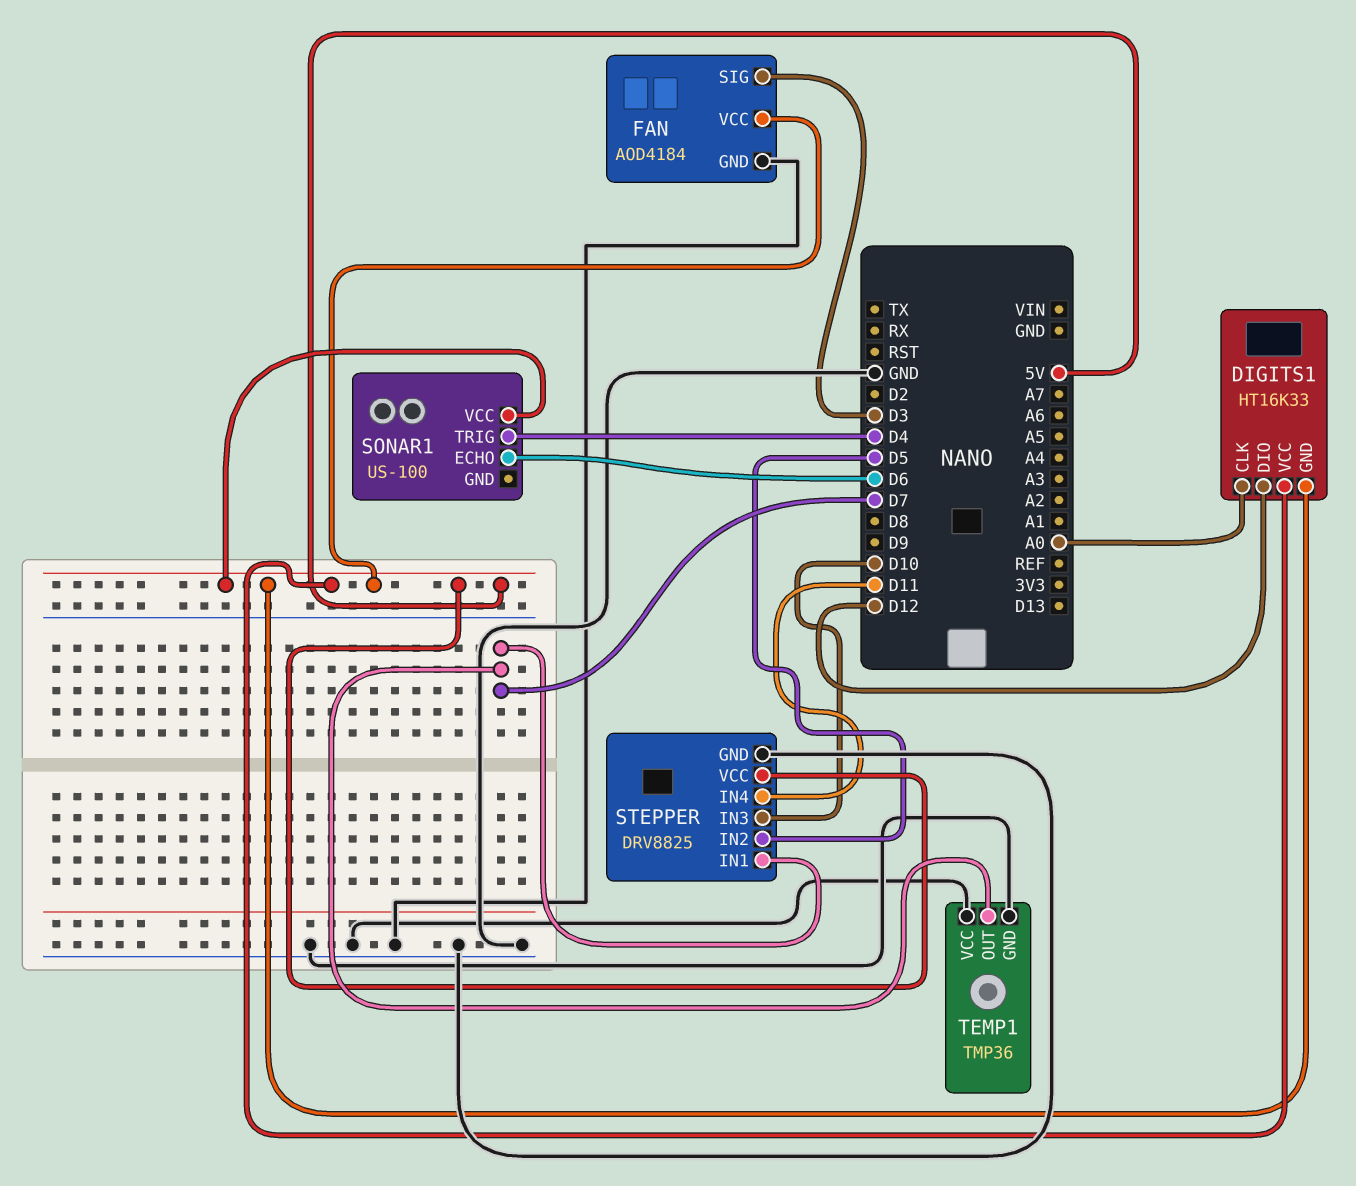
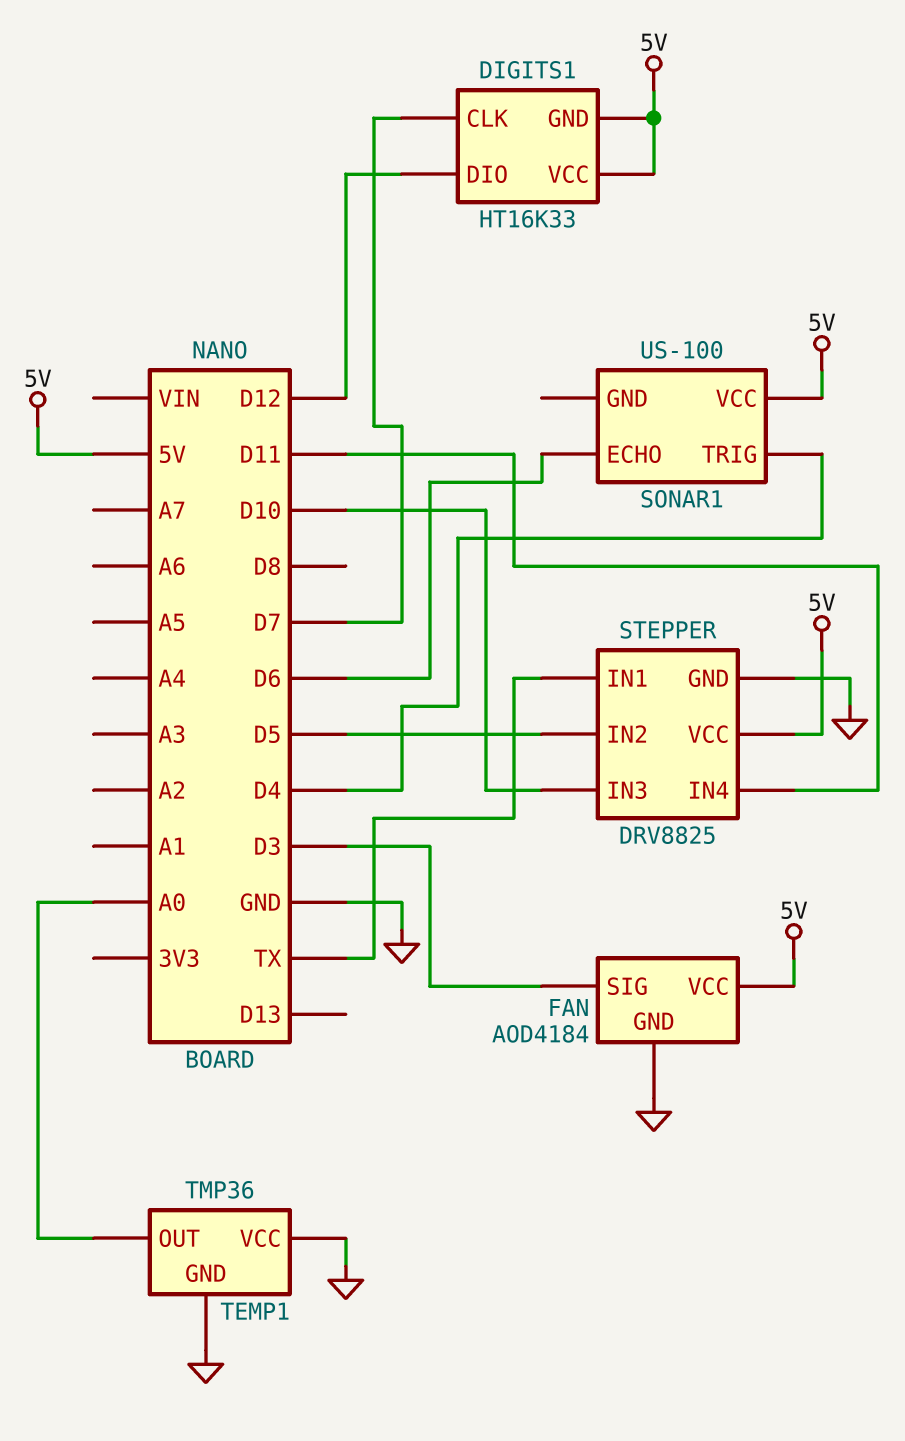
DIGITS1 pin CLK: A0 -> D7
STEPPER pin IN1: D7 -> TX
TEMP1 pin OUT: D7 -> A0

